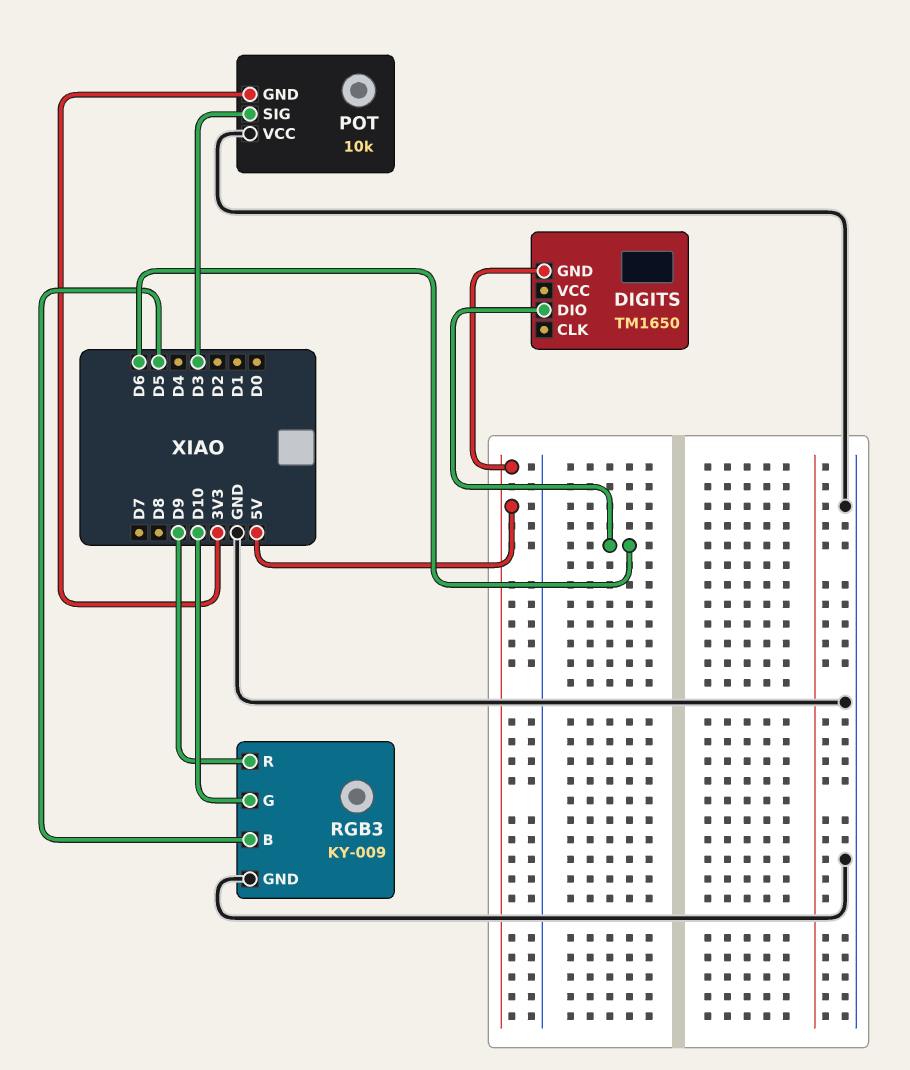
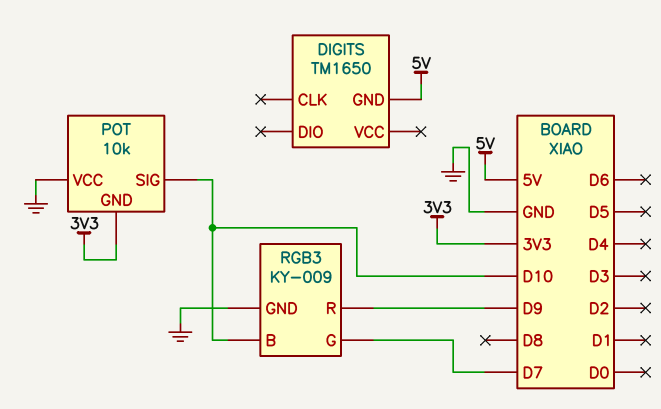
DIGITS pin DIO: D6 -> none
POT pin SIG: D3 -> D10
RGB3 pin B: D5 -> D10
RGB3 pin G: D10 -> D7

